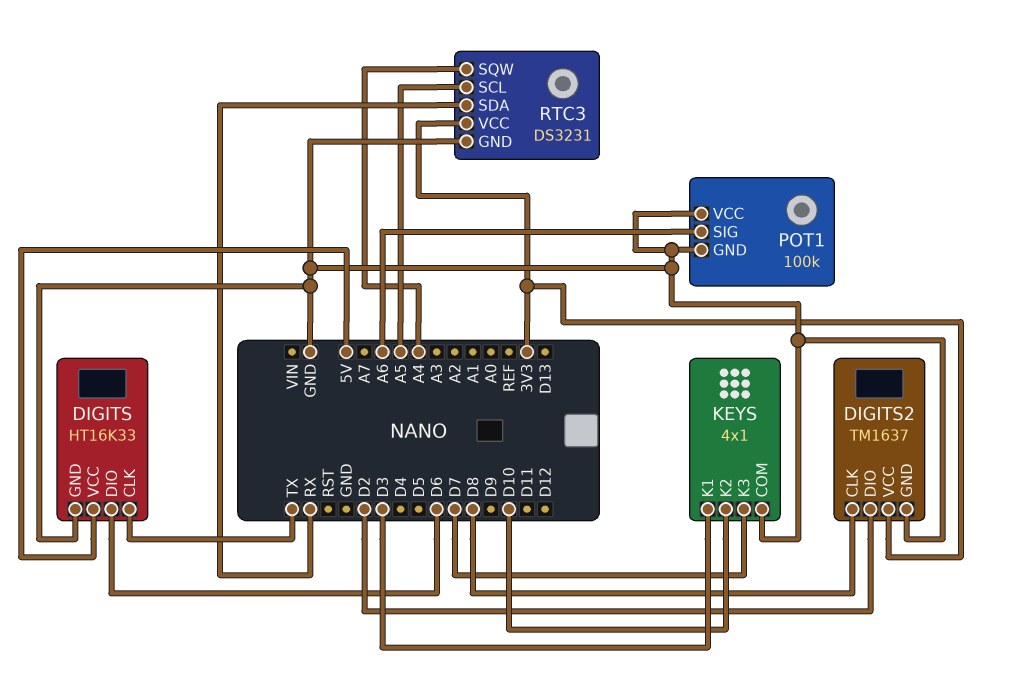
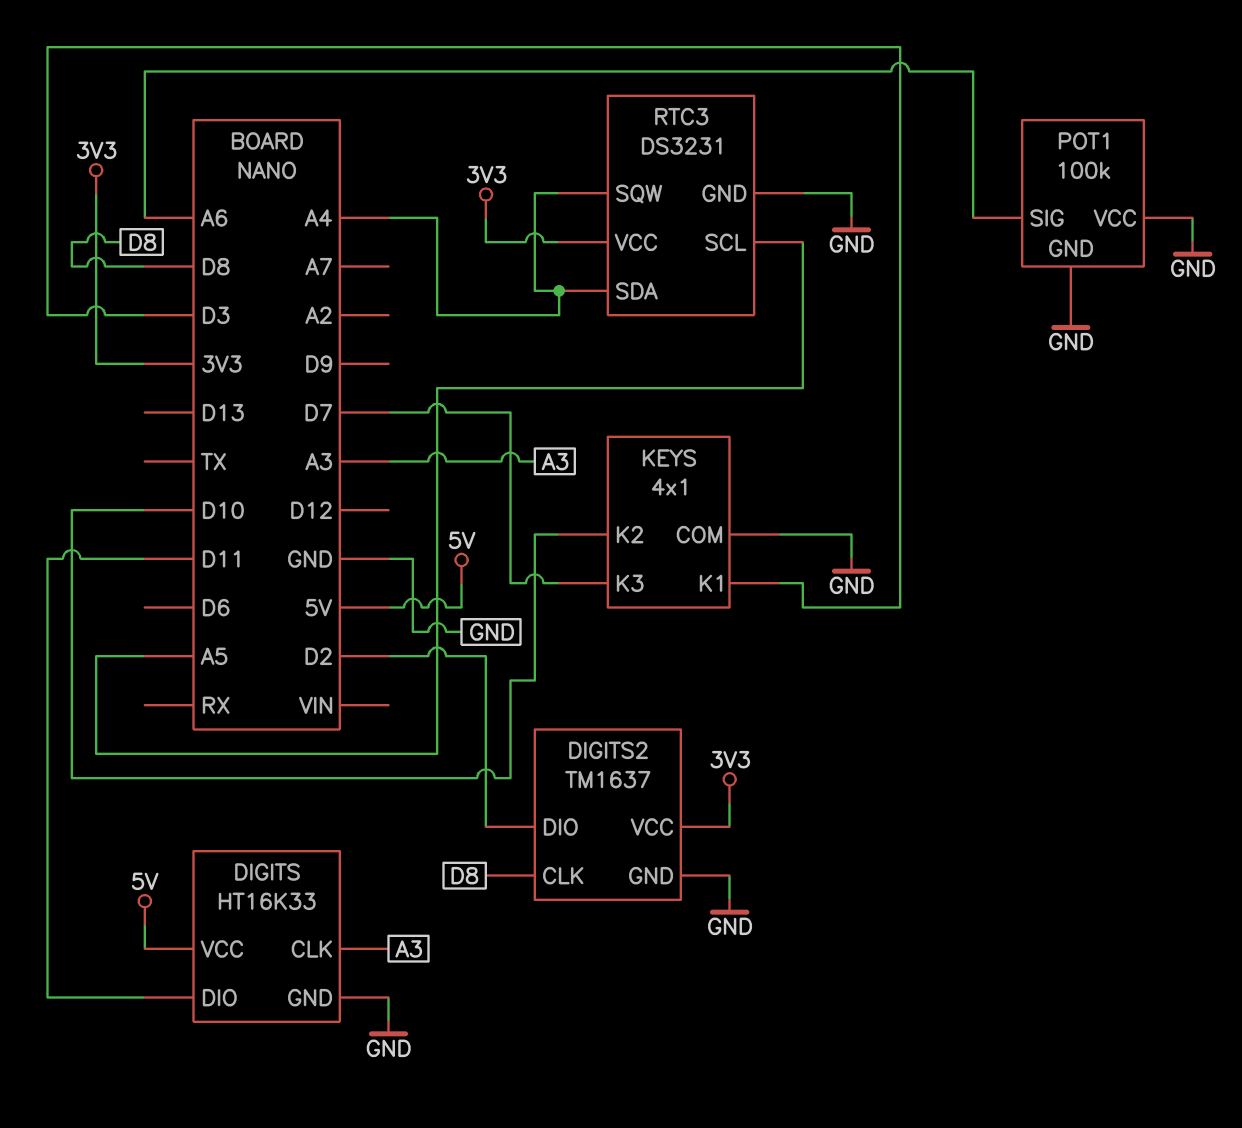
DIGITS pin CLK: TX -> A3
DIGITS pin DIO: D6 -> D11
RTC3 pin SDA: RX -> A4

